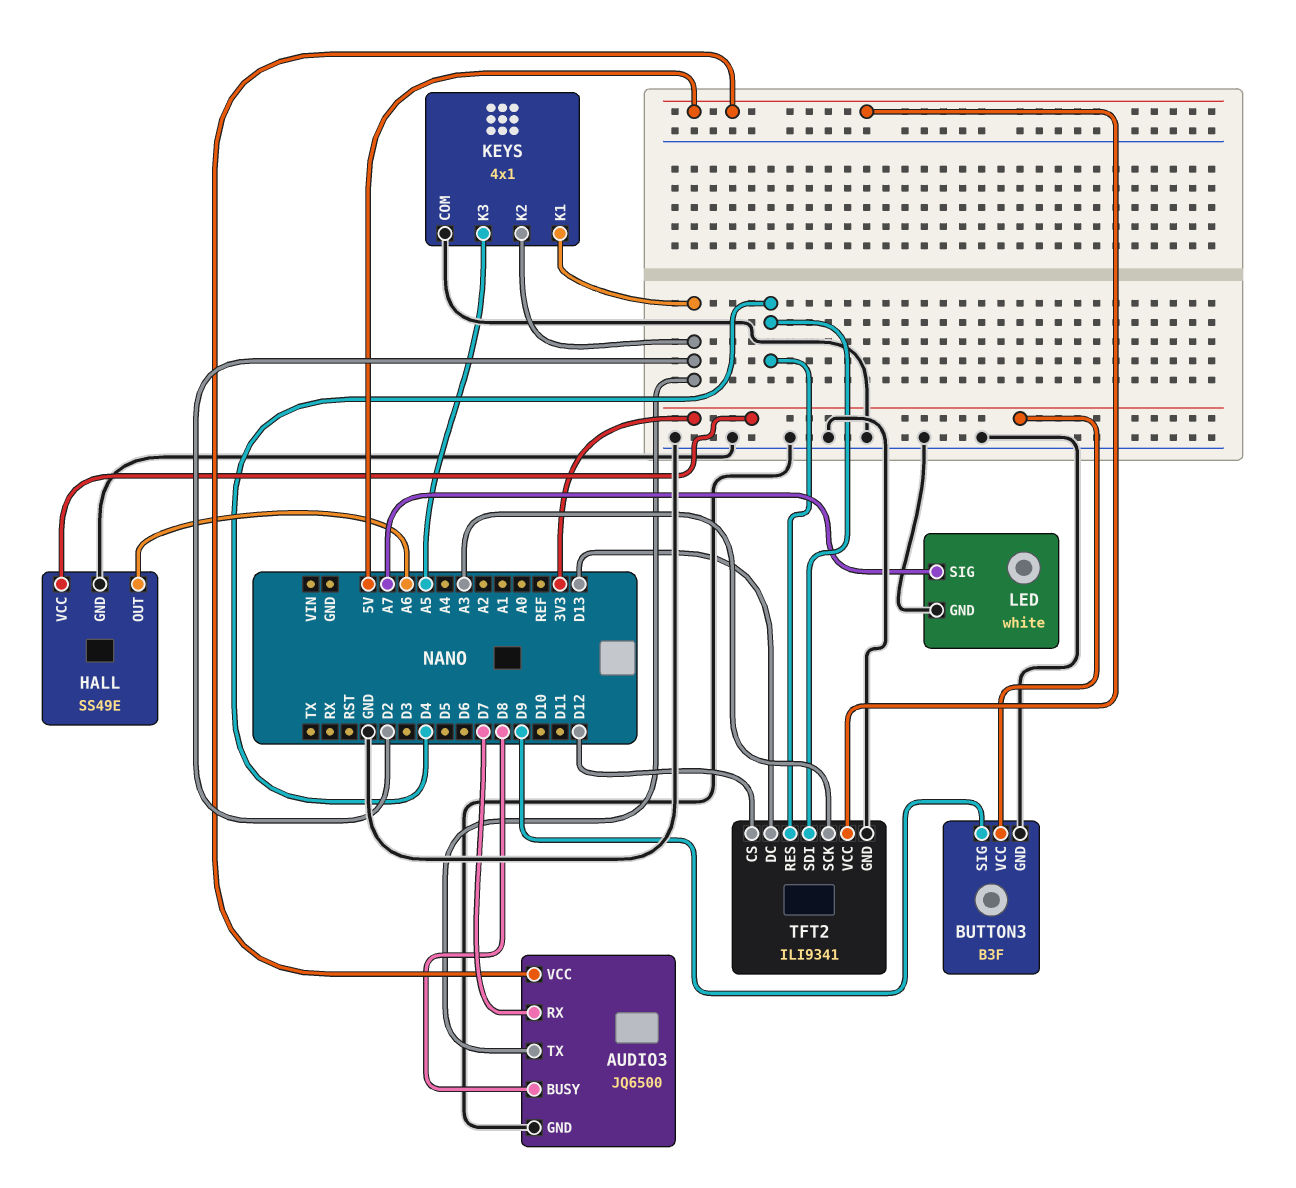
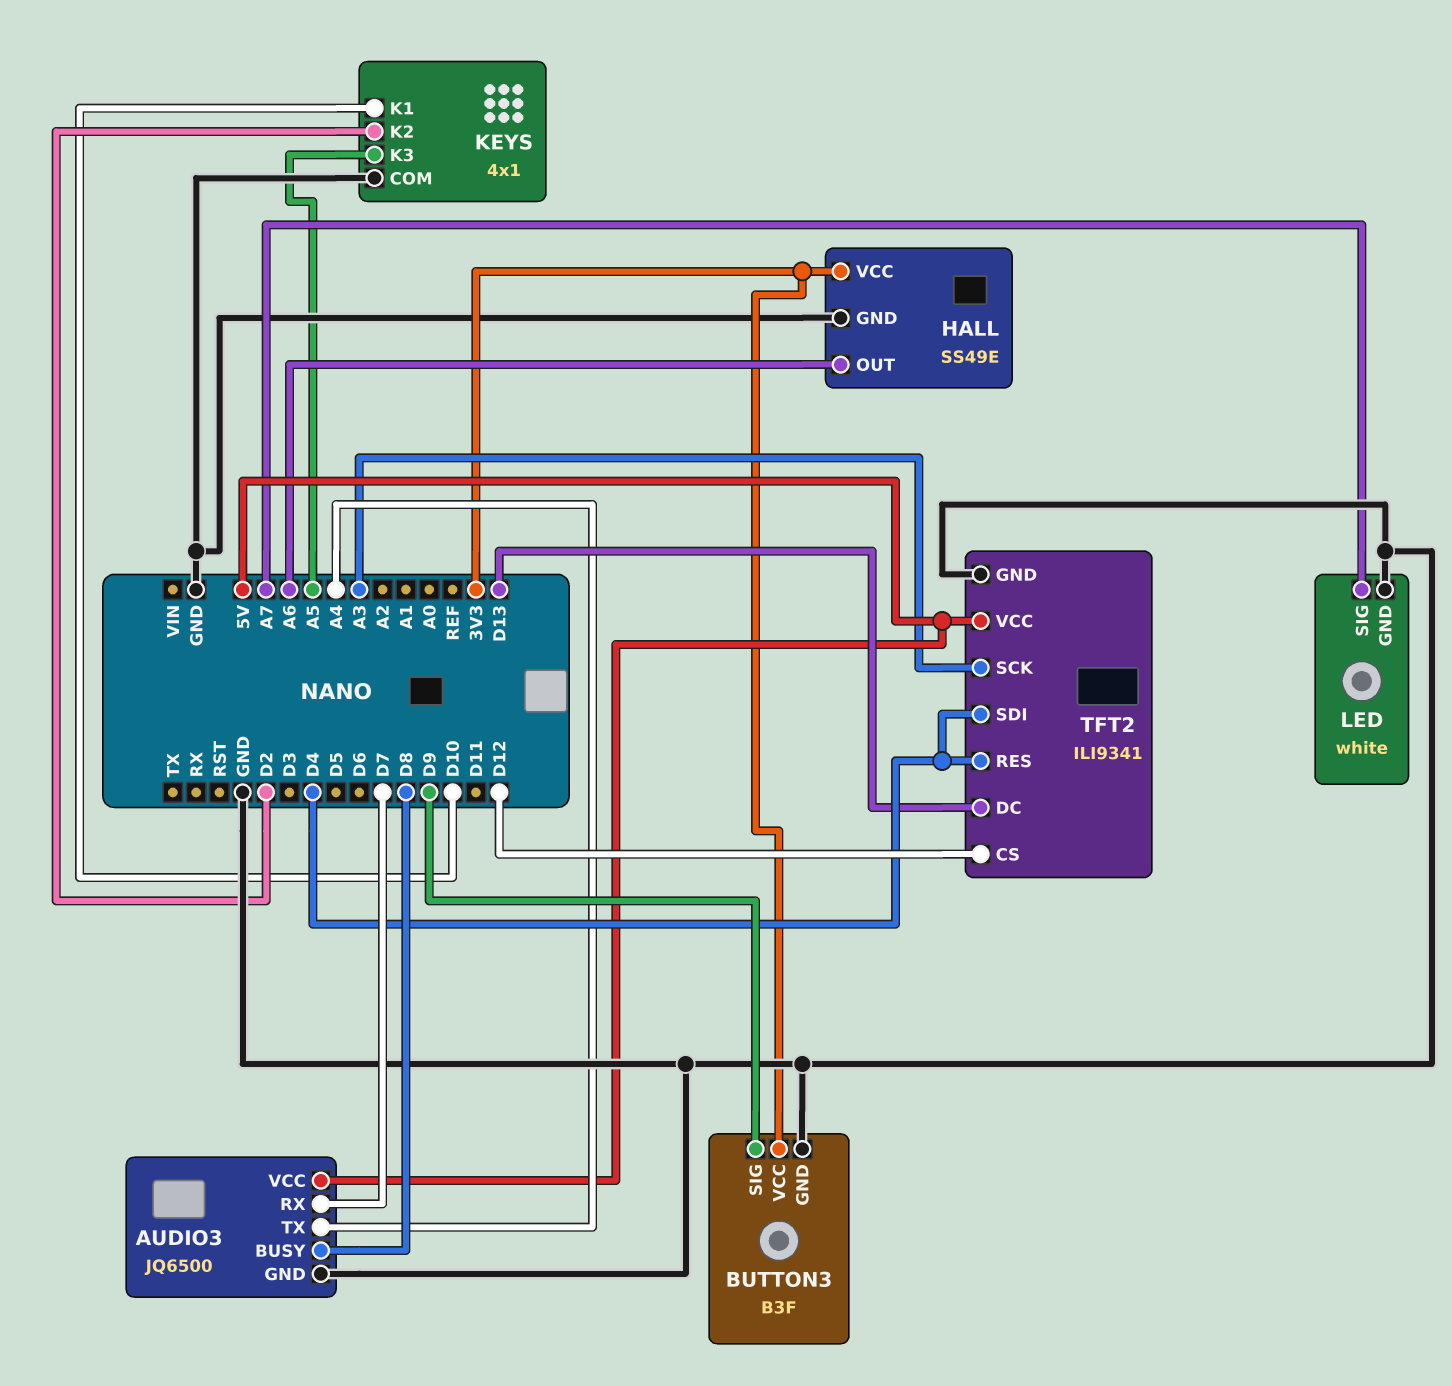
AUDIO3 pin TX: D2 -> A4
KEYS pin K1: D2 -> D10

